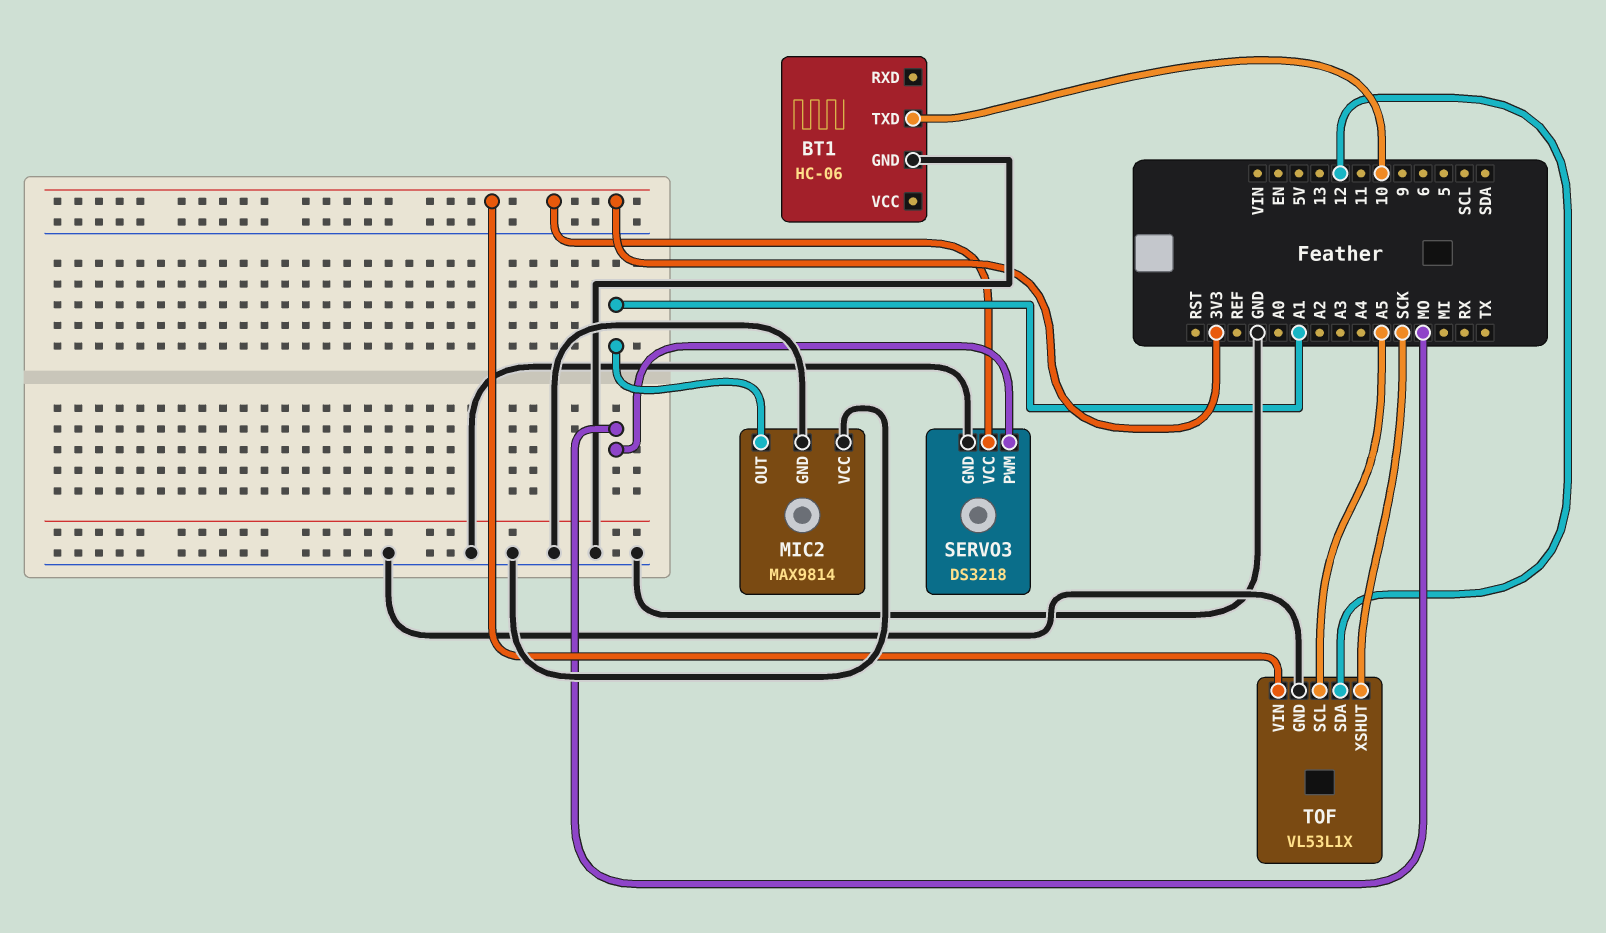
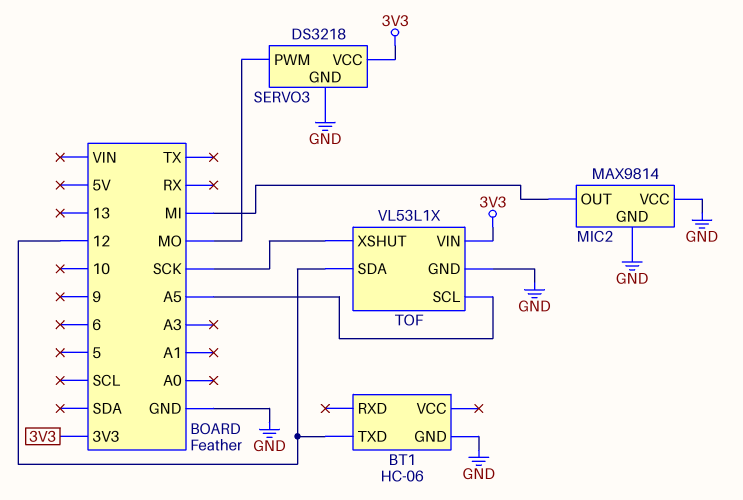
BT1 pin TXD: 10 -> 12
MIC2 pin OUT: A1 -> MI

